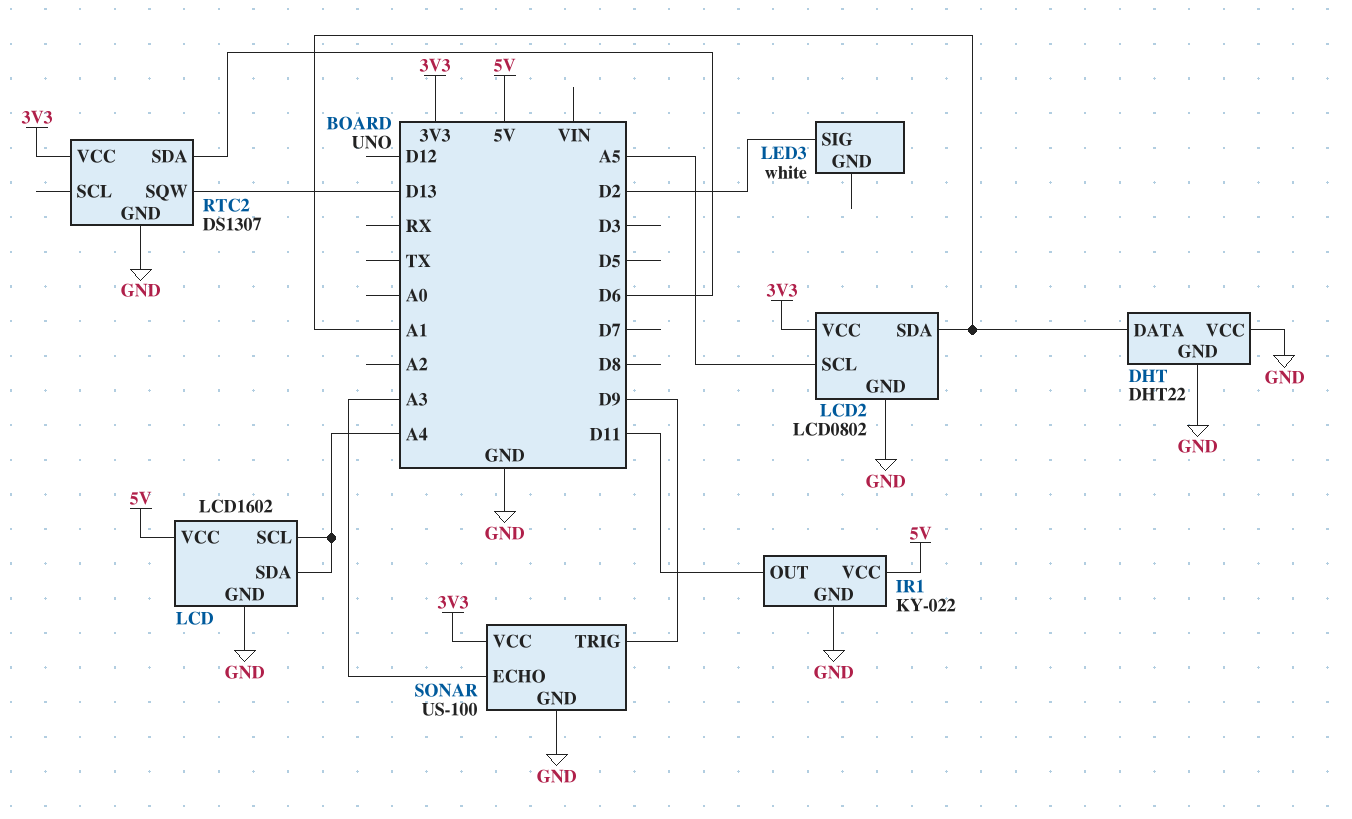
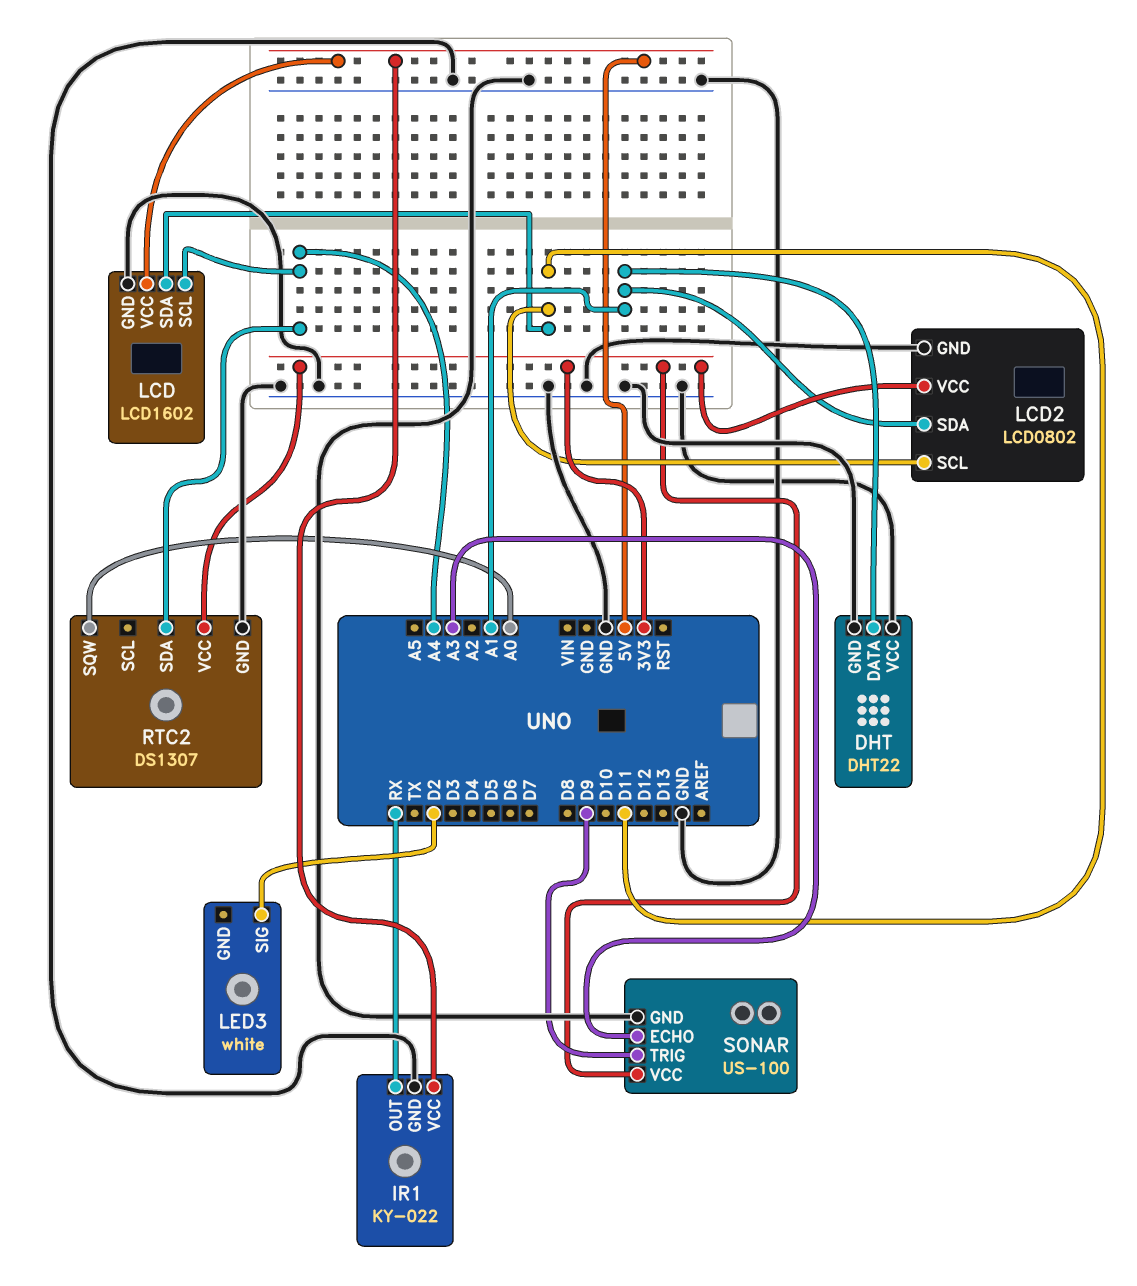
IR1 pin OUT: D11 -> RX
LCD pin SDA: A4 -> D11
LCD2 pin SCL: A5 -> D11
RTC2 pin SDA: D6 -> A4
RTC2 pin SQW: D13 -> A0

